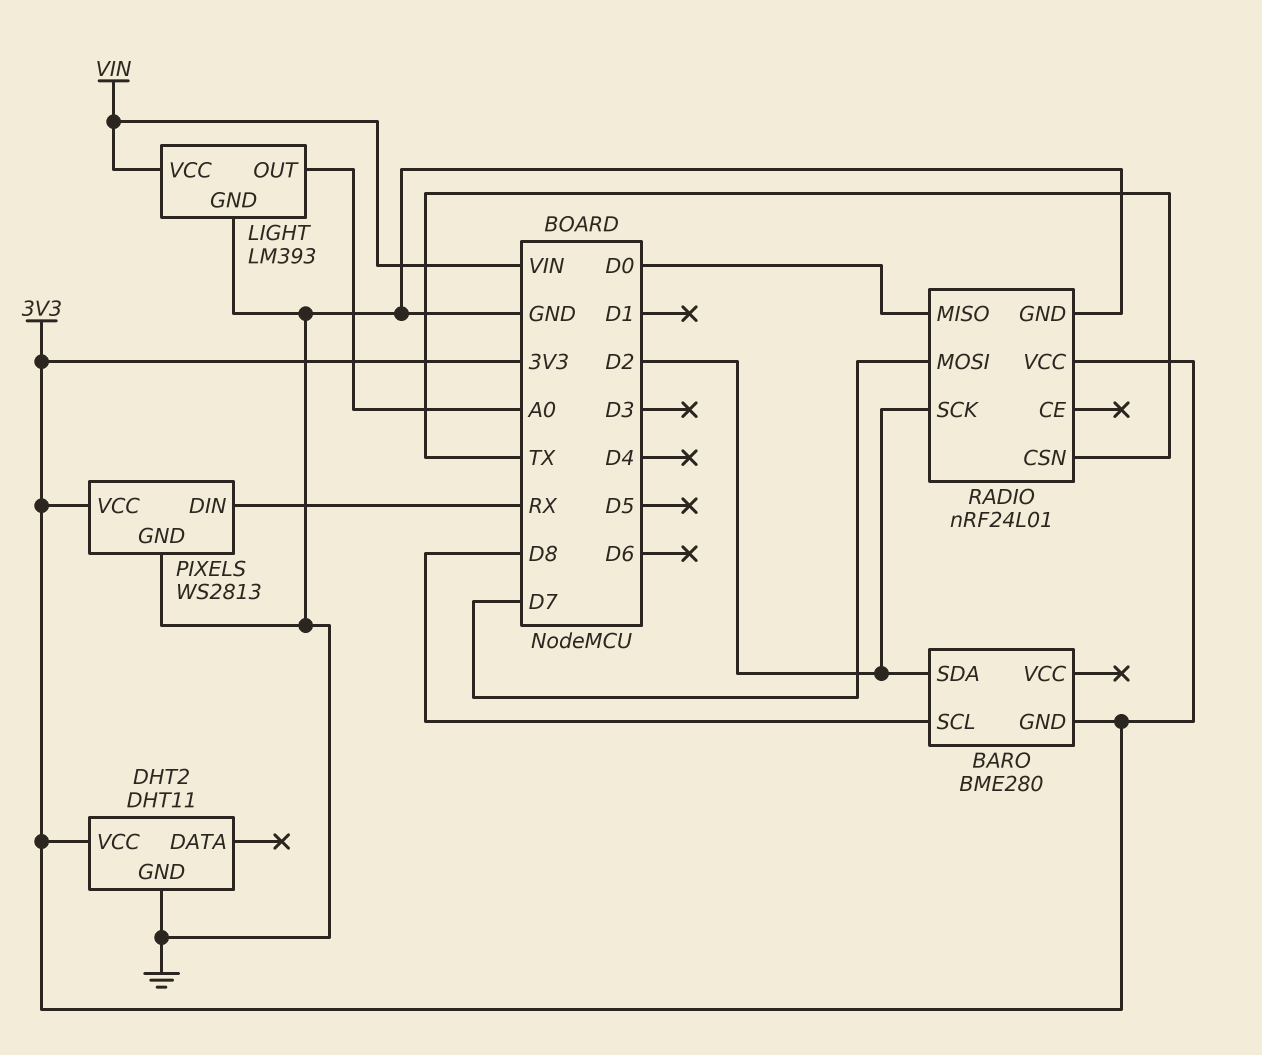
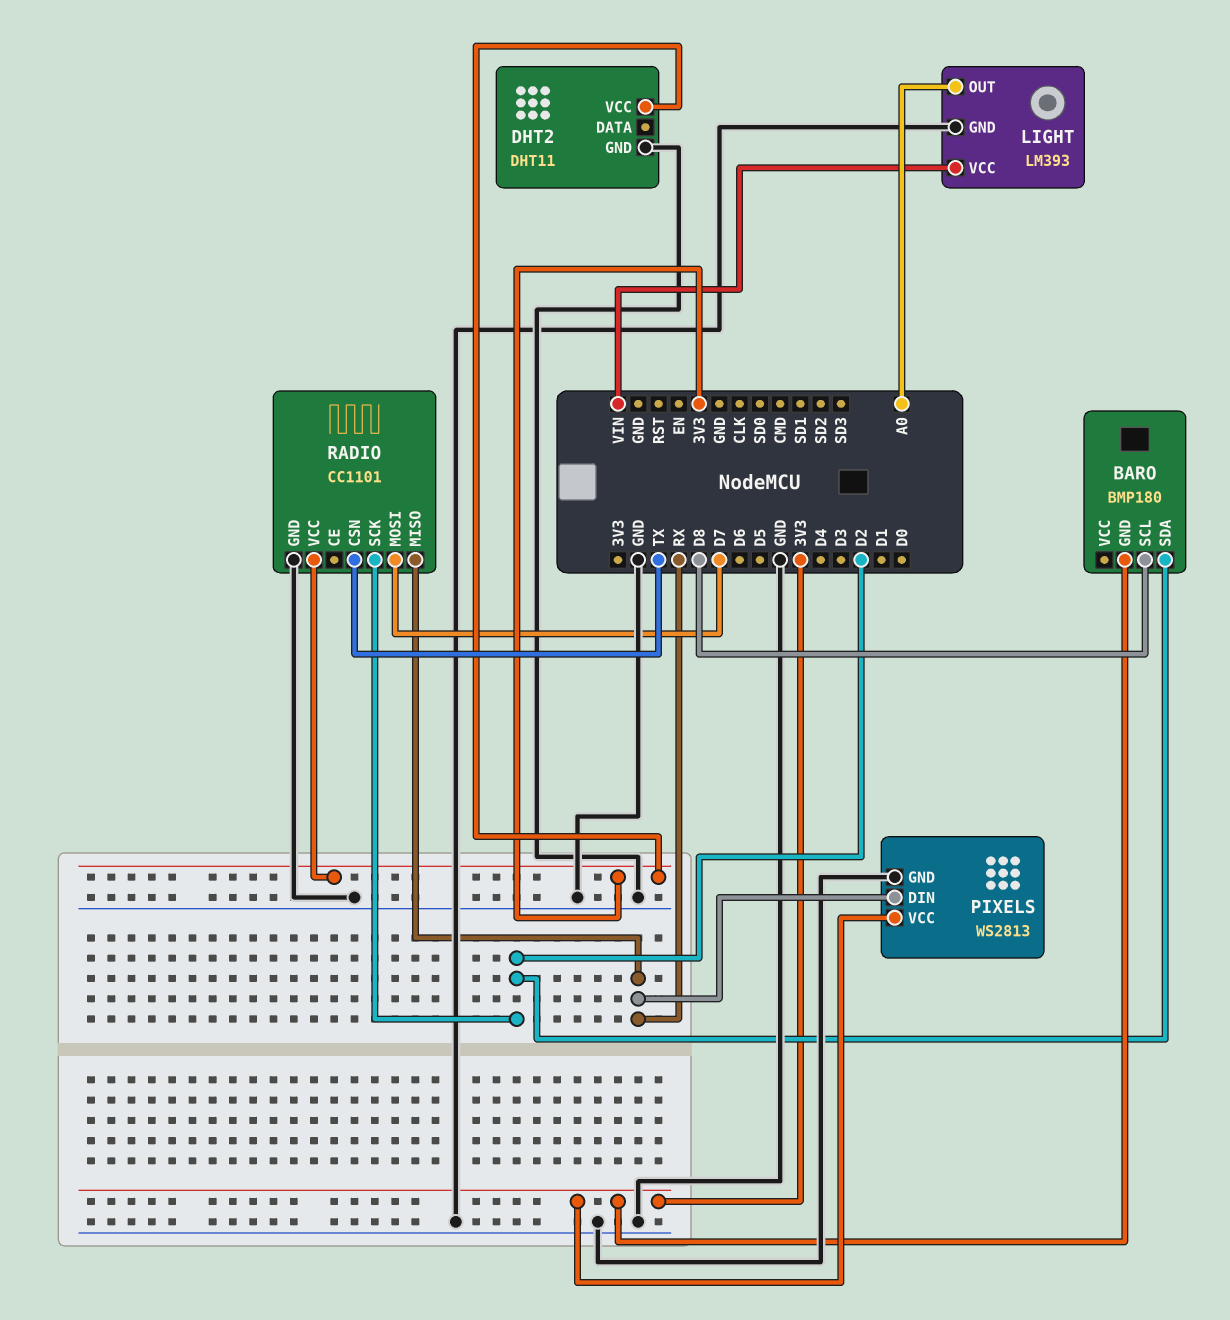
BARO: BME280 -> BMP180
RADIO: nRF24L01 -> CC1101
RADIO pin MISO: D0 -> RX

